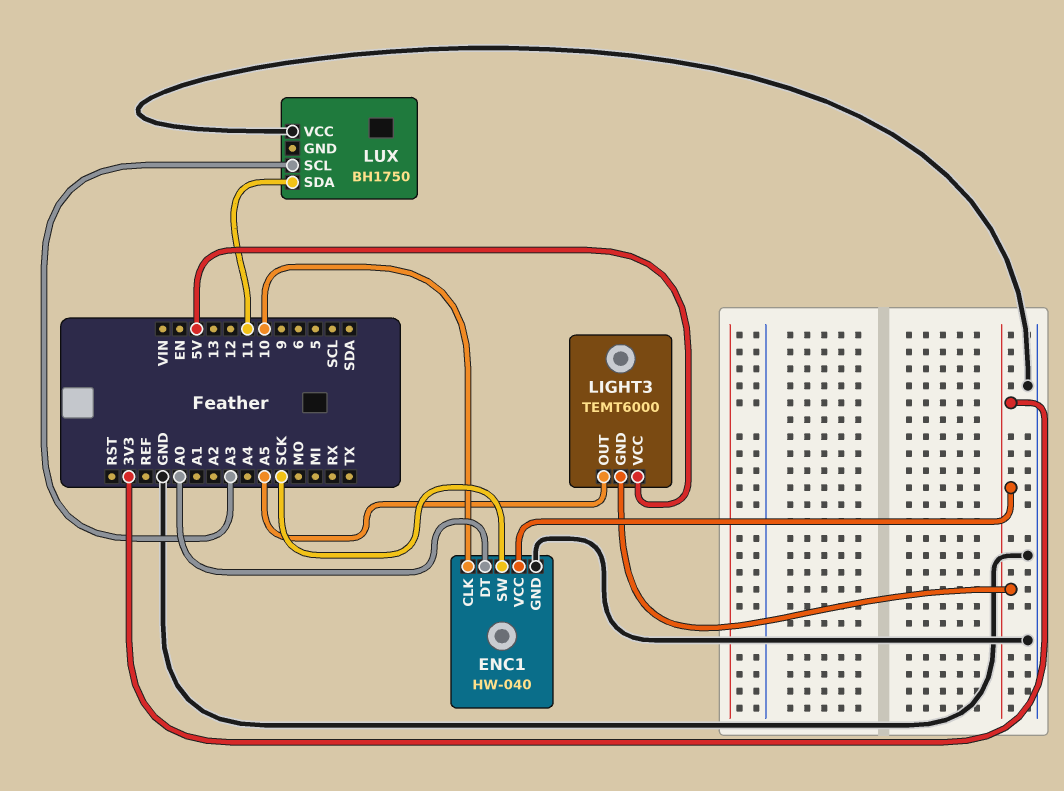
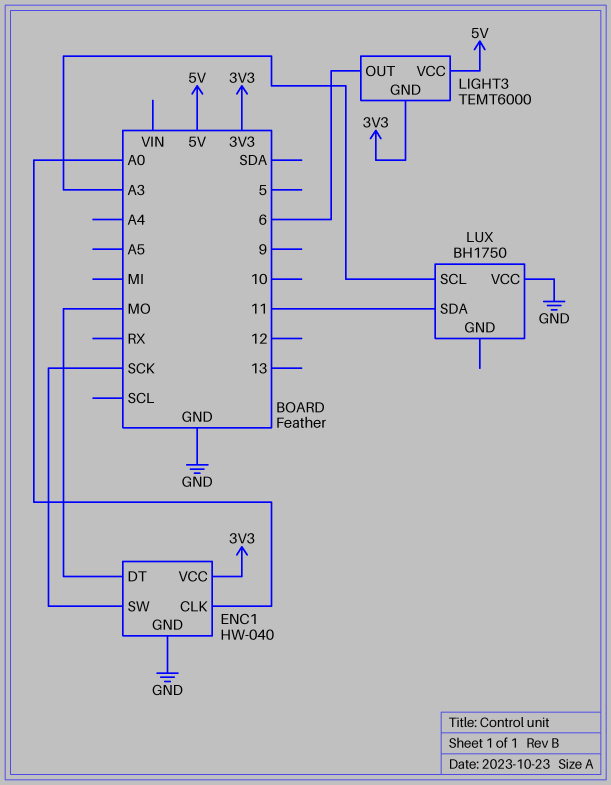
ENC1 pin CLK: 10 -> A0
ENC1 pin DT: A0 -> MO
LIGHT3 pin OUT: A5 -> 6

